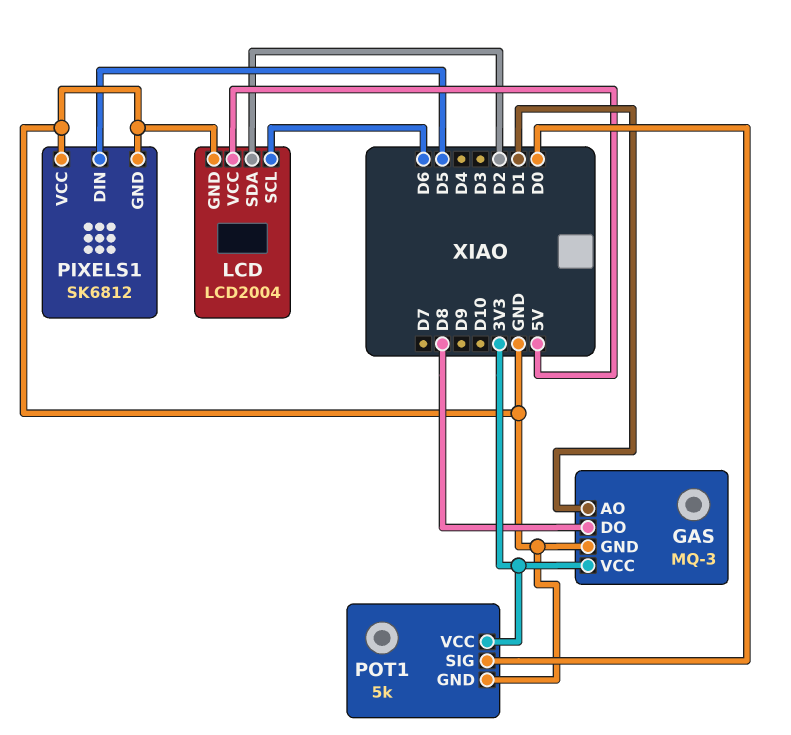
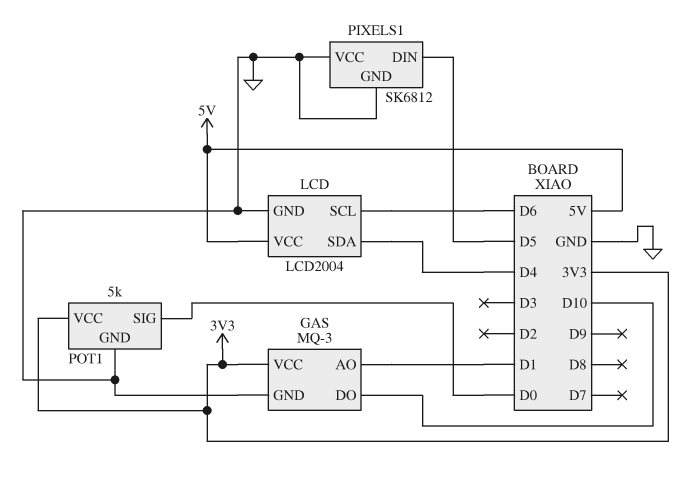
GAS pin DO: D8 -> D10
LCD pin SDA: D2 -> D4

